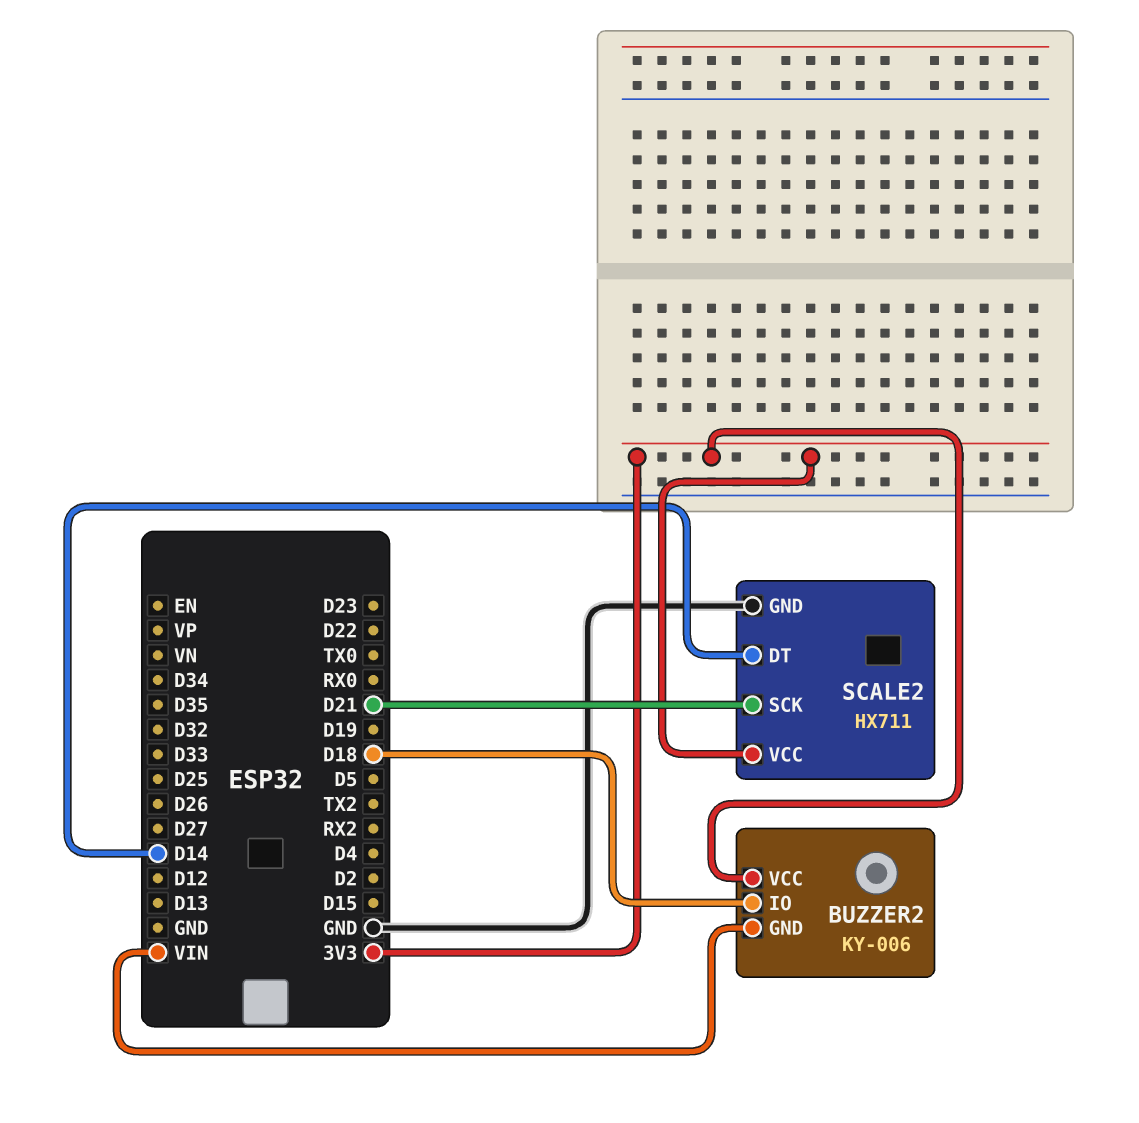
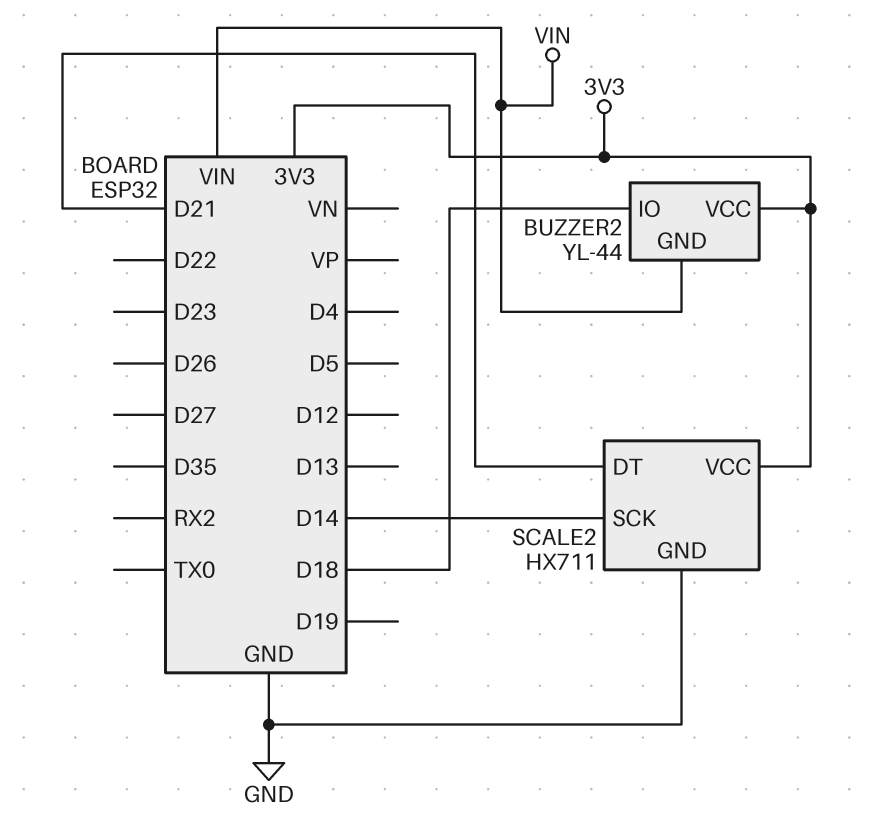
BUZZER2: KY-006 -> YL-44
SCALE2 pin DT: D14 -> D21
SCALE2 pin SCK: D21 -> D14

